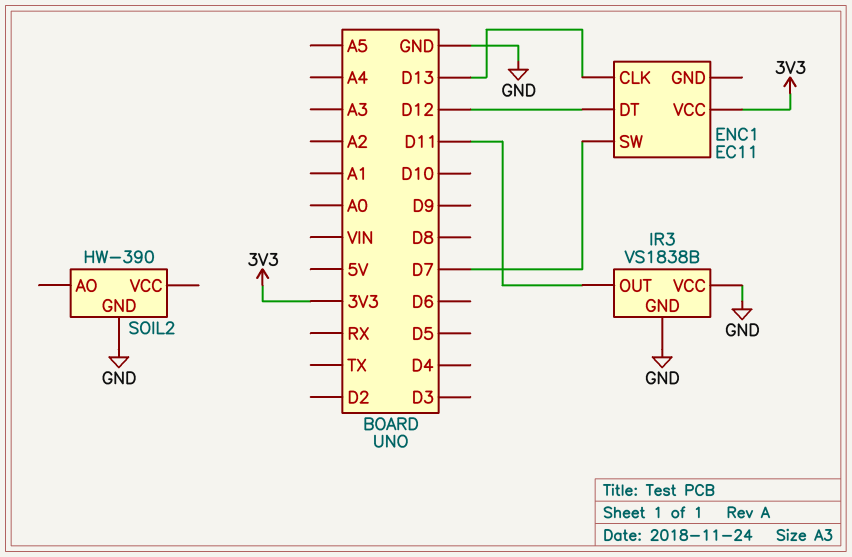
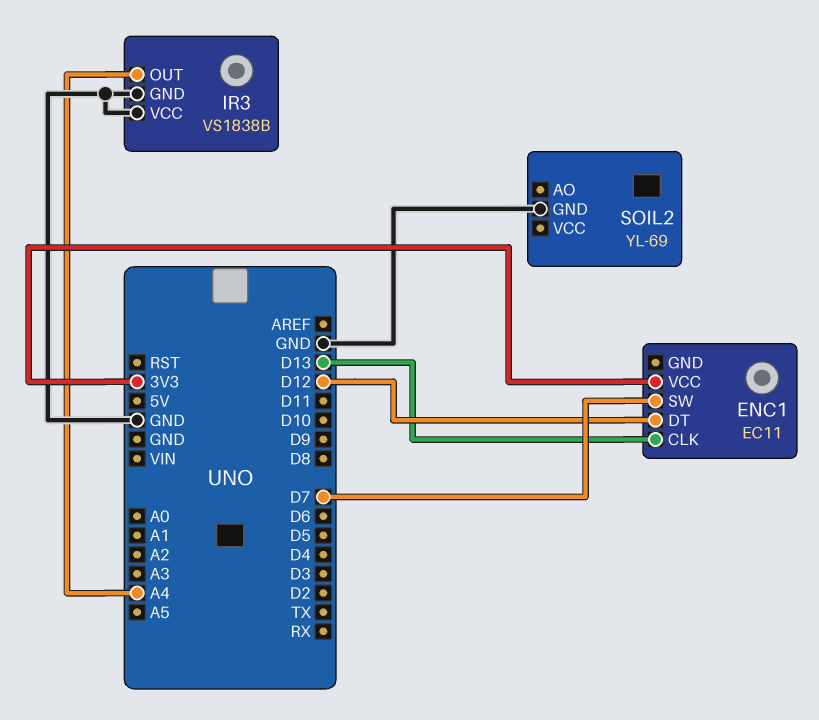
IR3 pin OUT: D11 -> A4
SOIL2: HW-390 -> YL-69

